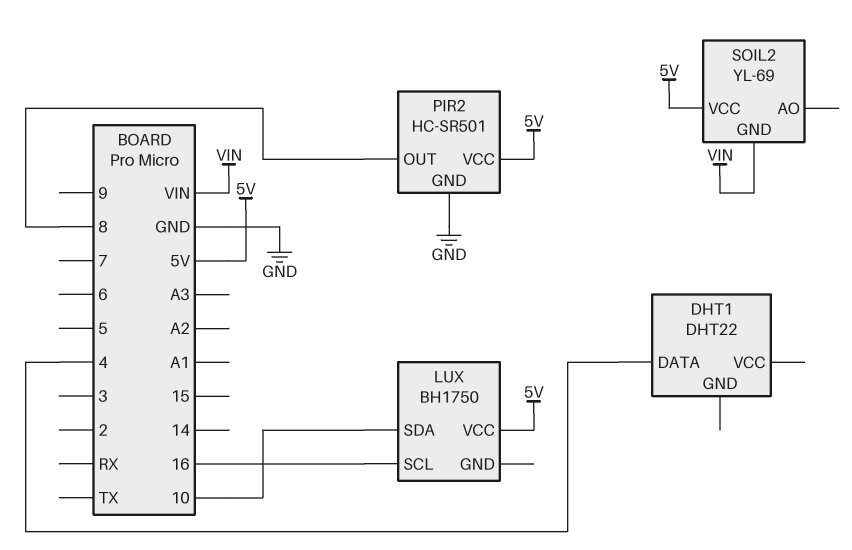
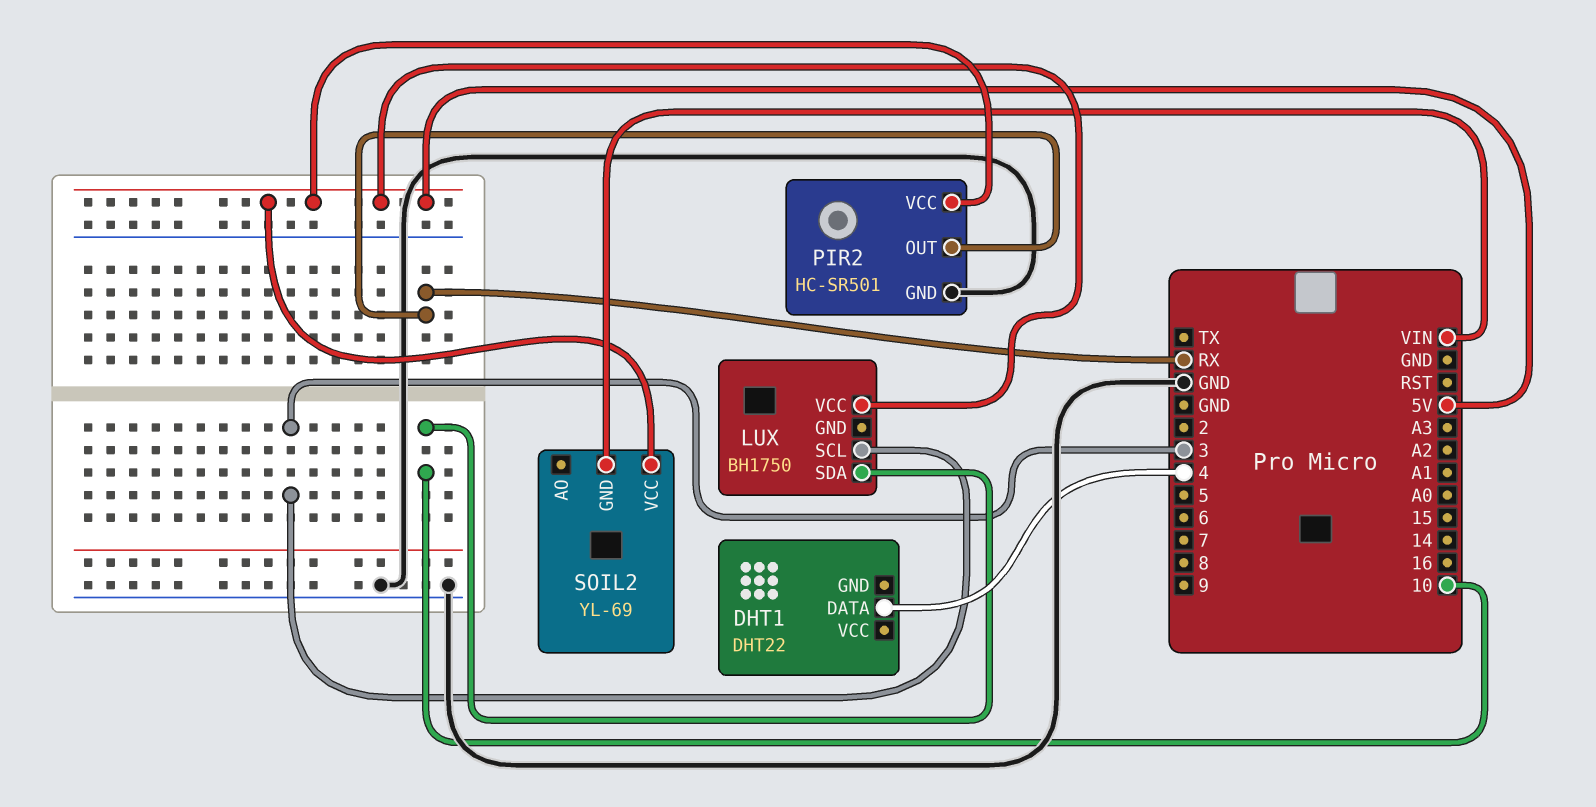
LUX pin SCL: 16 -> 3
PIR2 pin OUT: 8 -> RX

